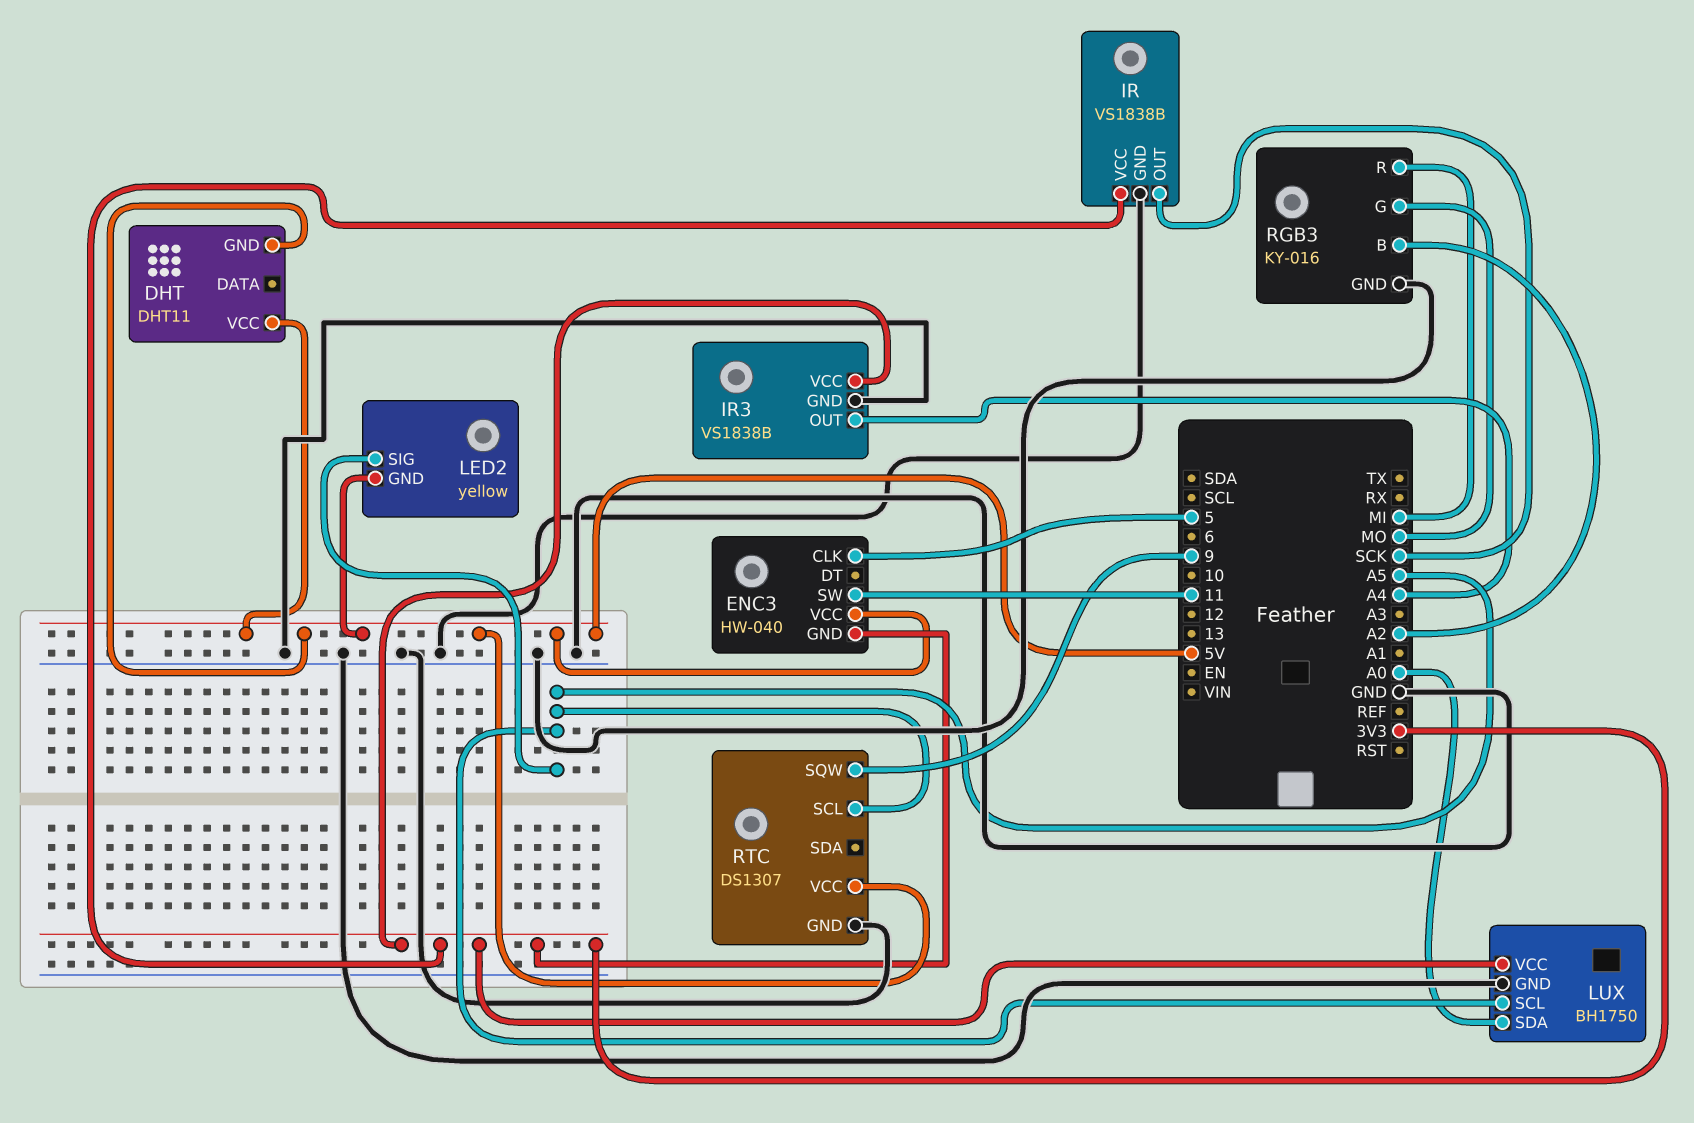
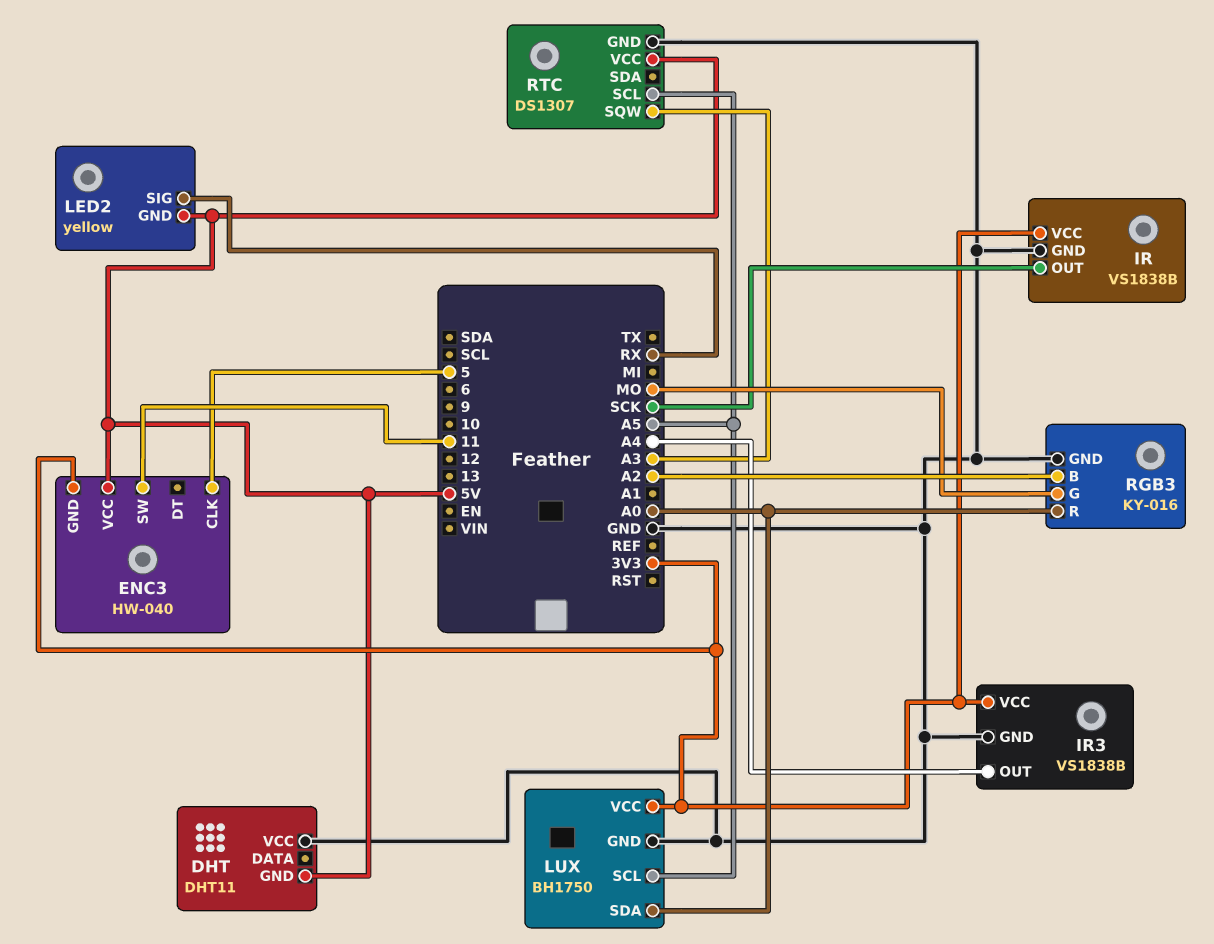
DHT pin VCC: 5V -> GND
LED2 pin SIG: A5 -> RX
RGB3 pin R: MI -> A0
RTC pin SQW: 9 -> A3

